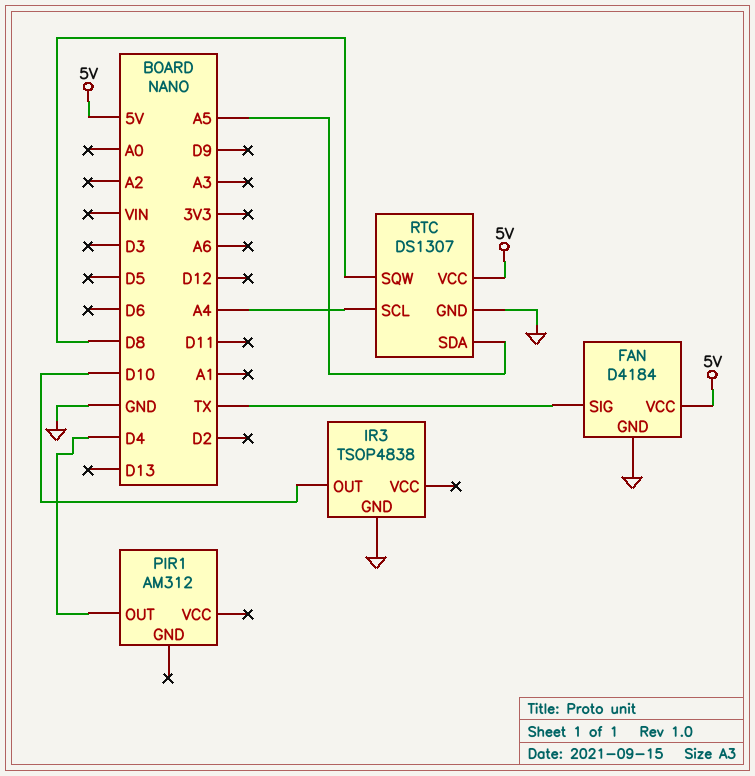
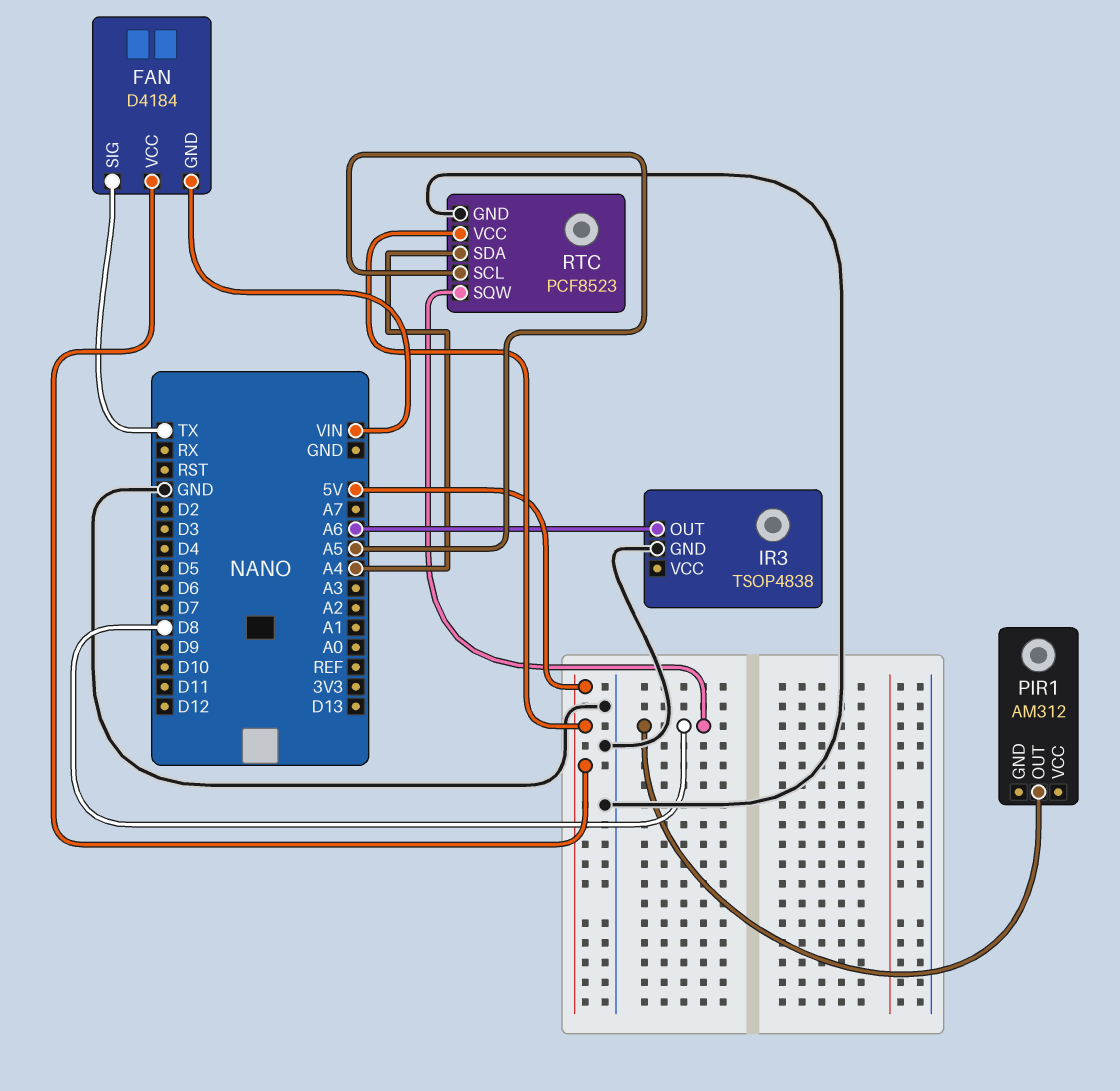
FAN pin GND: GND -> VIN
IR3 pin OUT: D10 -> A6
PIR1 pin OUT: D4 -> D8
RTC: DS1307 -> PCF8523
RTC pin SCL: A4 -> A5
RTC pin SDA: A5 -> A4

